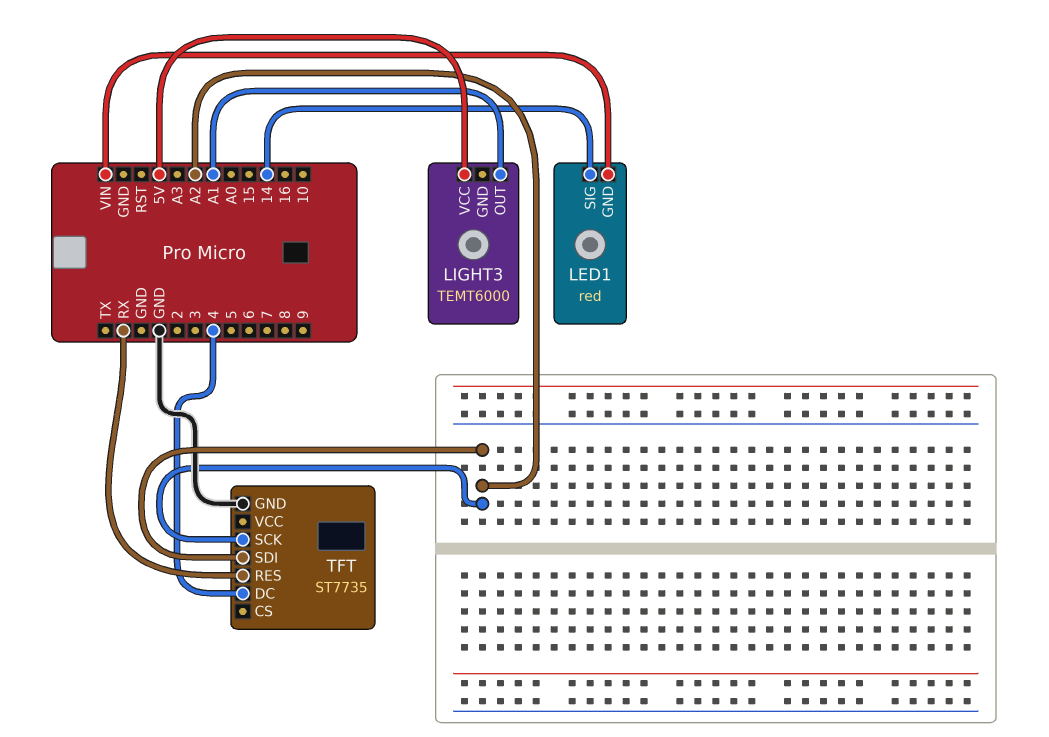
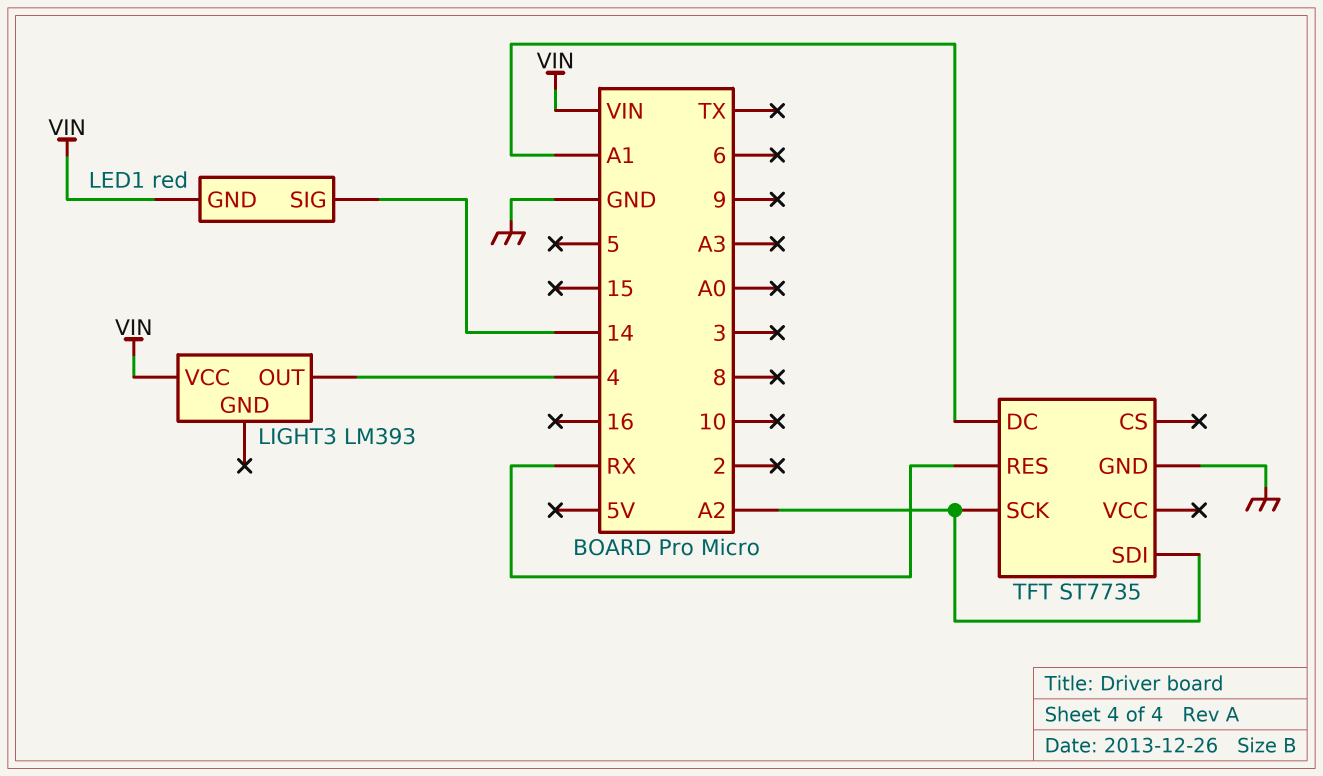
LIGHT3: TEMT6000 -> LM393
LIGHT3 pin OUT: A1 -> 4
LIGHT3 pin VCC: 5V -> VIN
TFT pin DC: 4 -> A1

